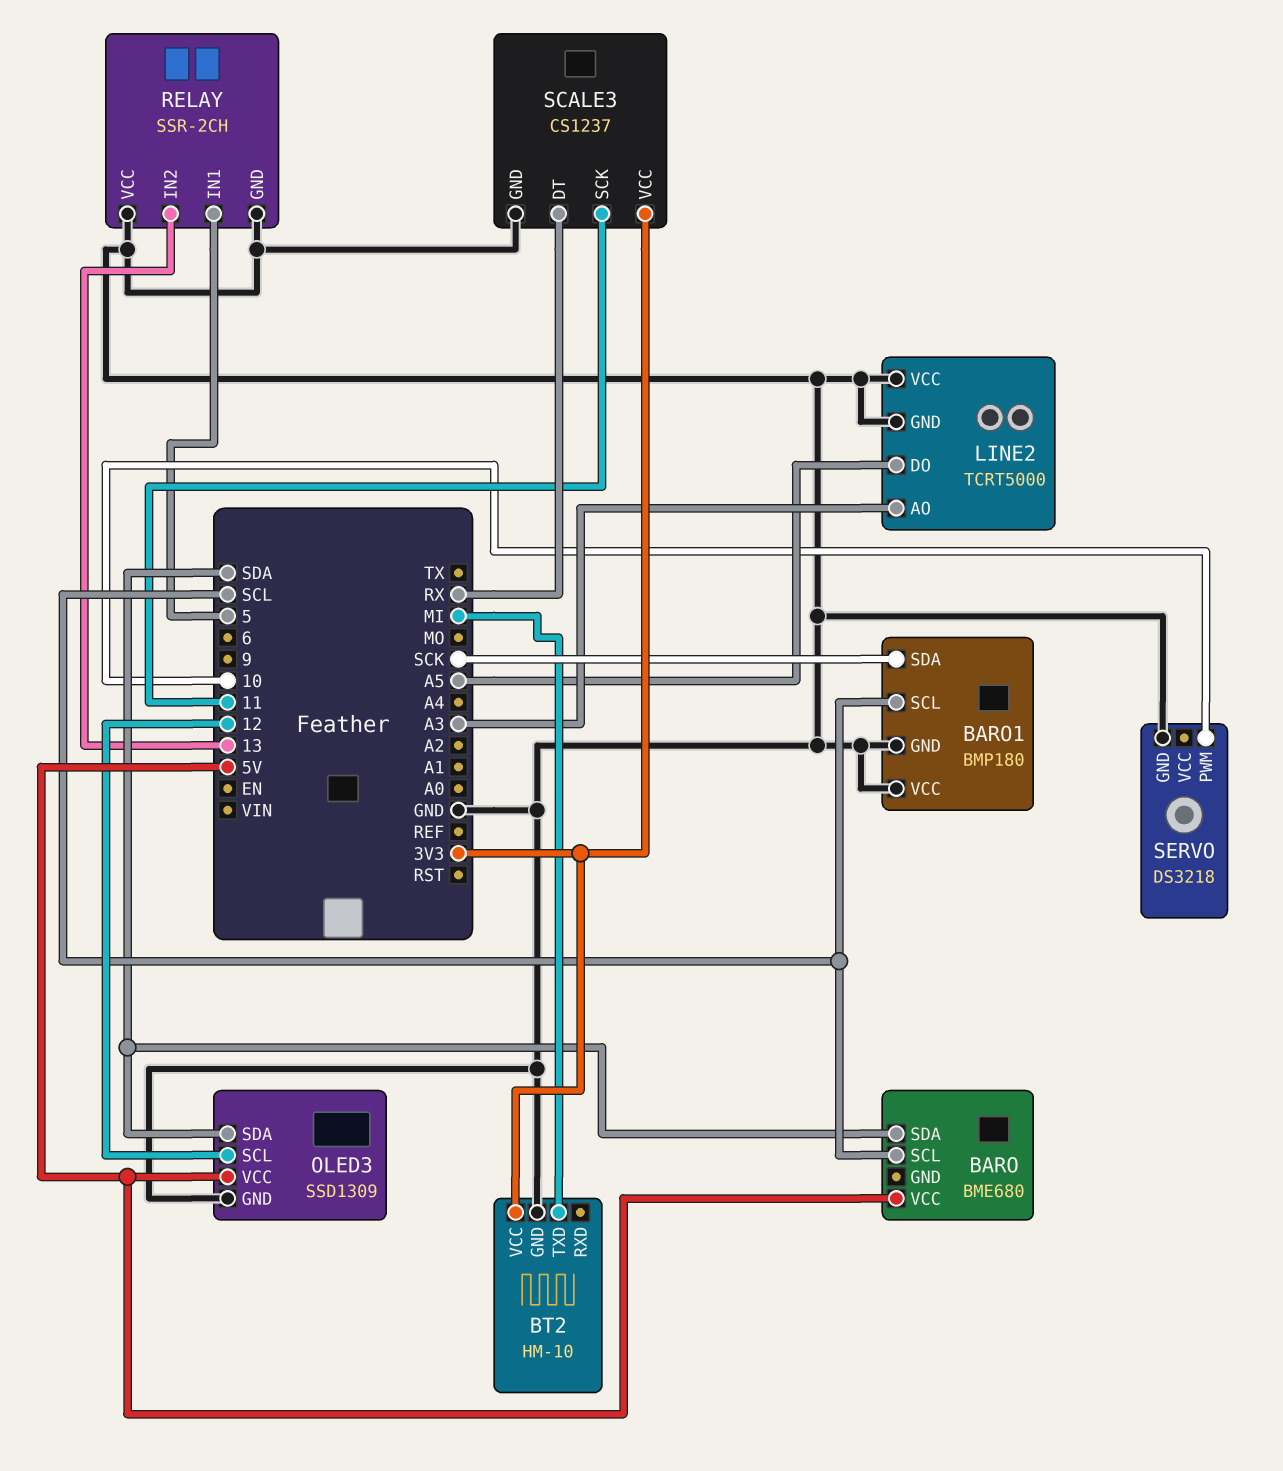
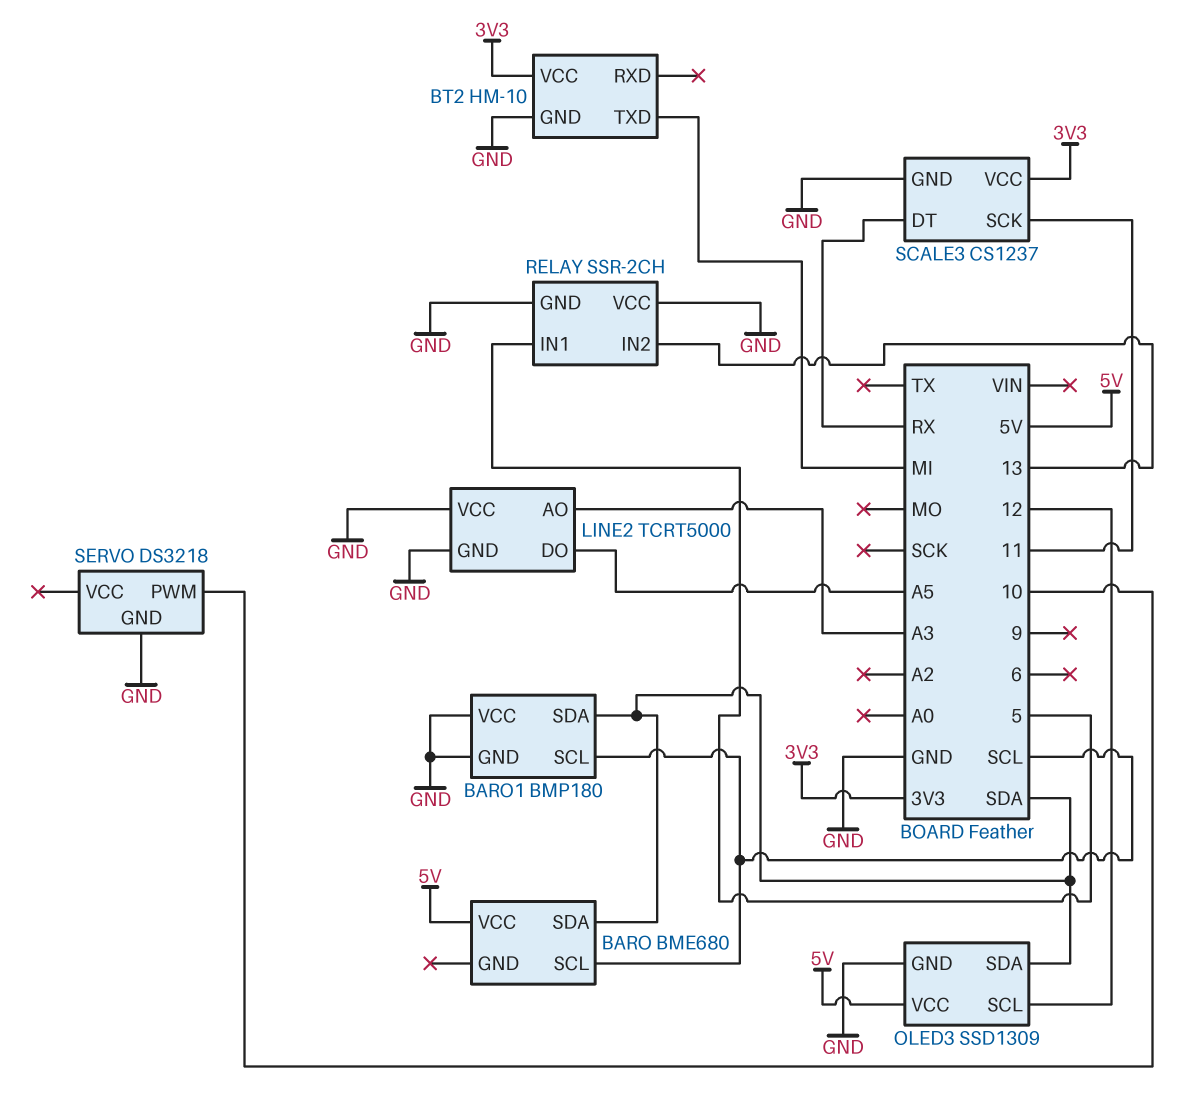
BARO1 pin SDA: SCK -> SDA

